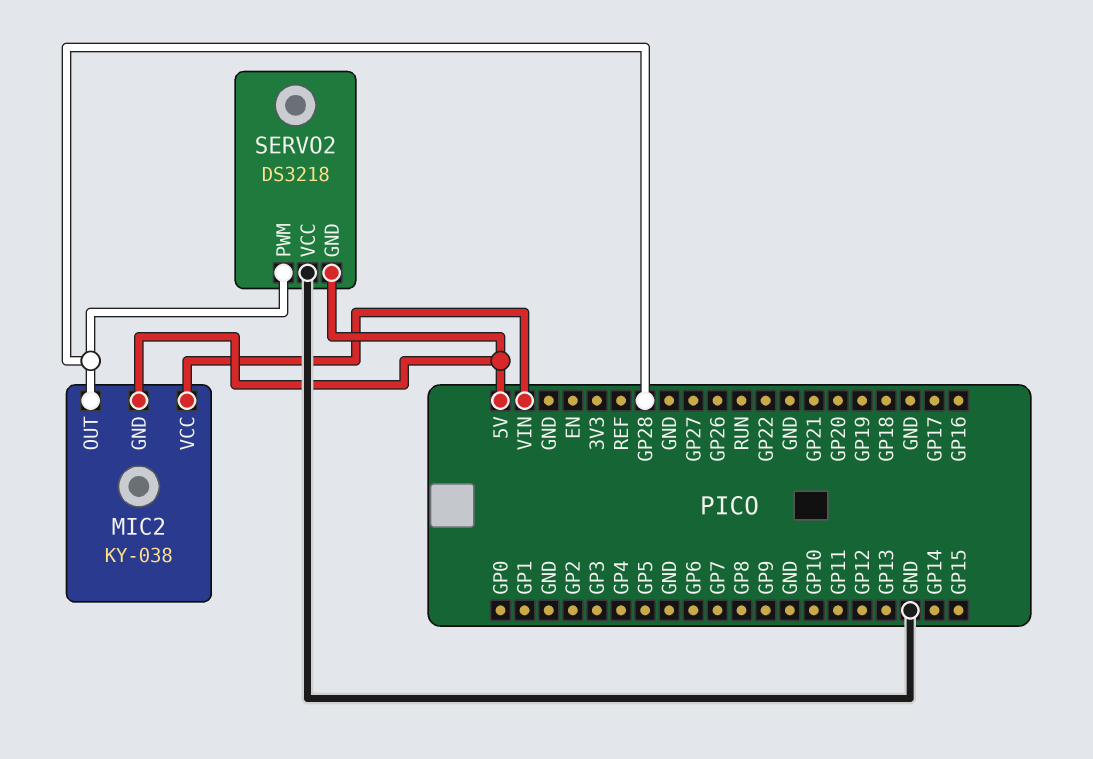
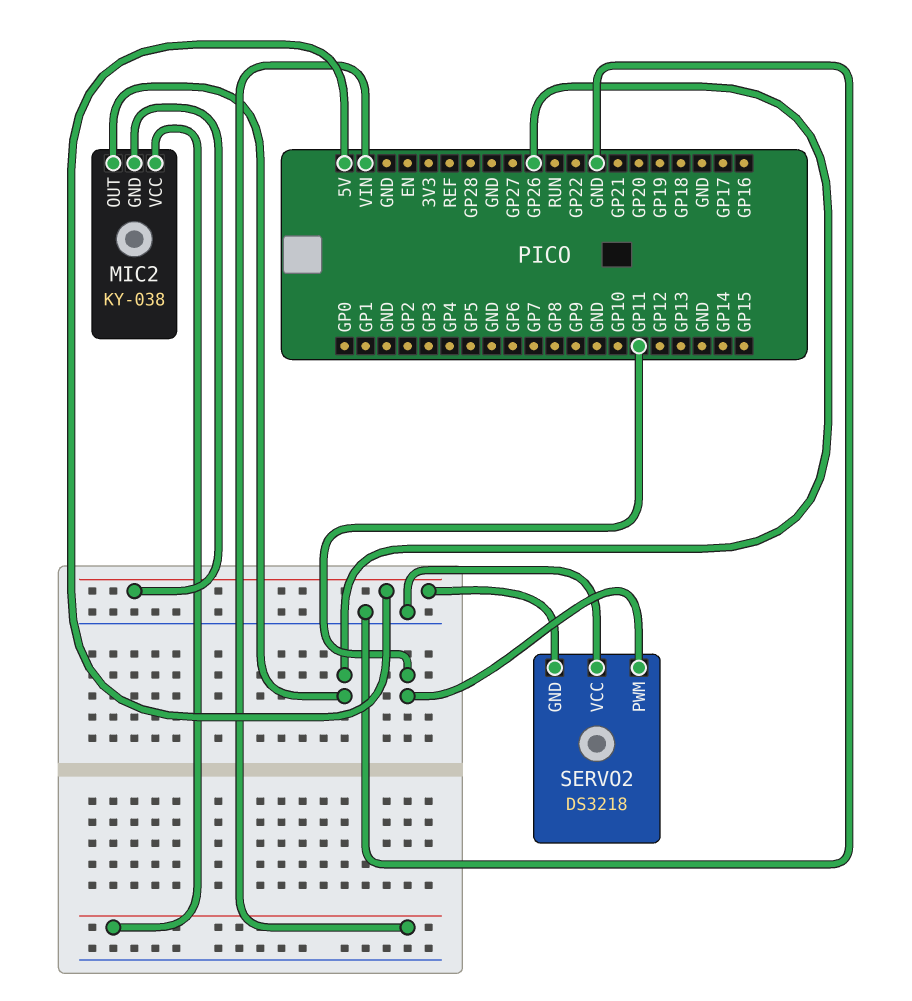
MIC2 pin OUT: GP28 -> GP26
SERVO2 pin PWM: GP28 -> GP11

